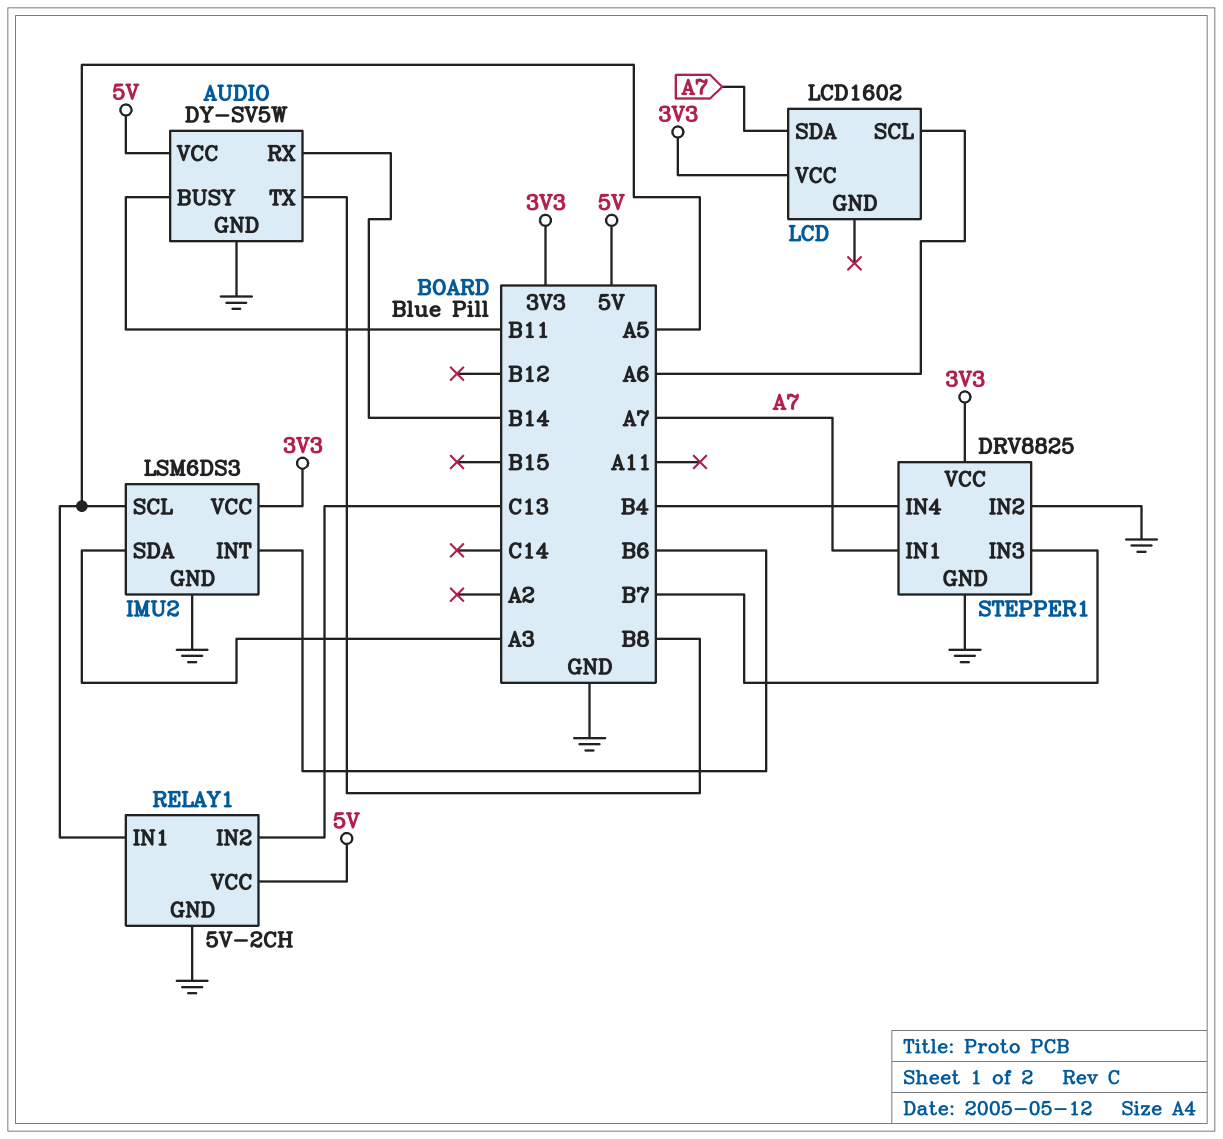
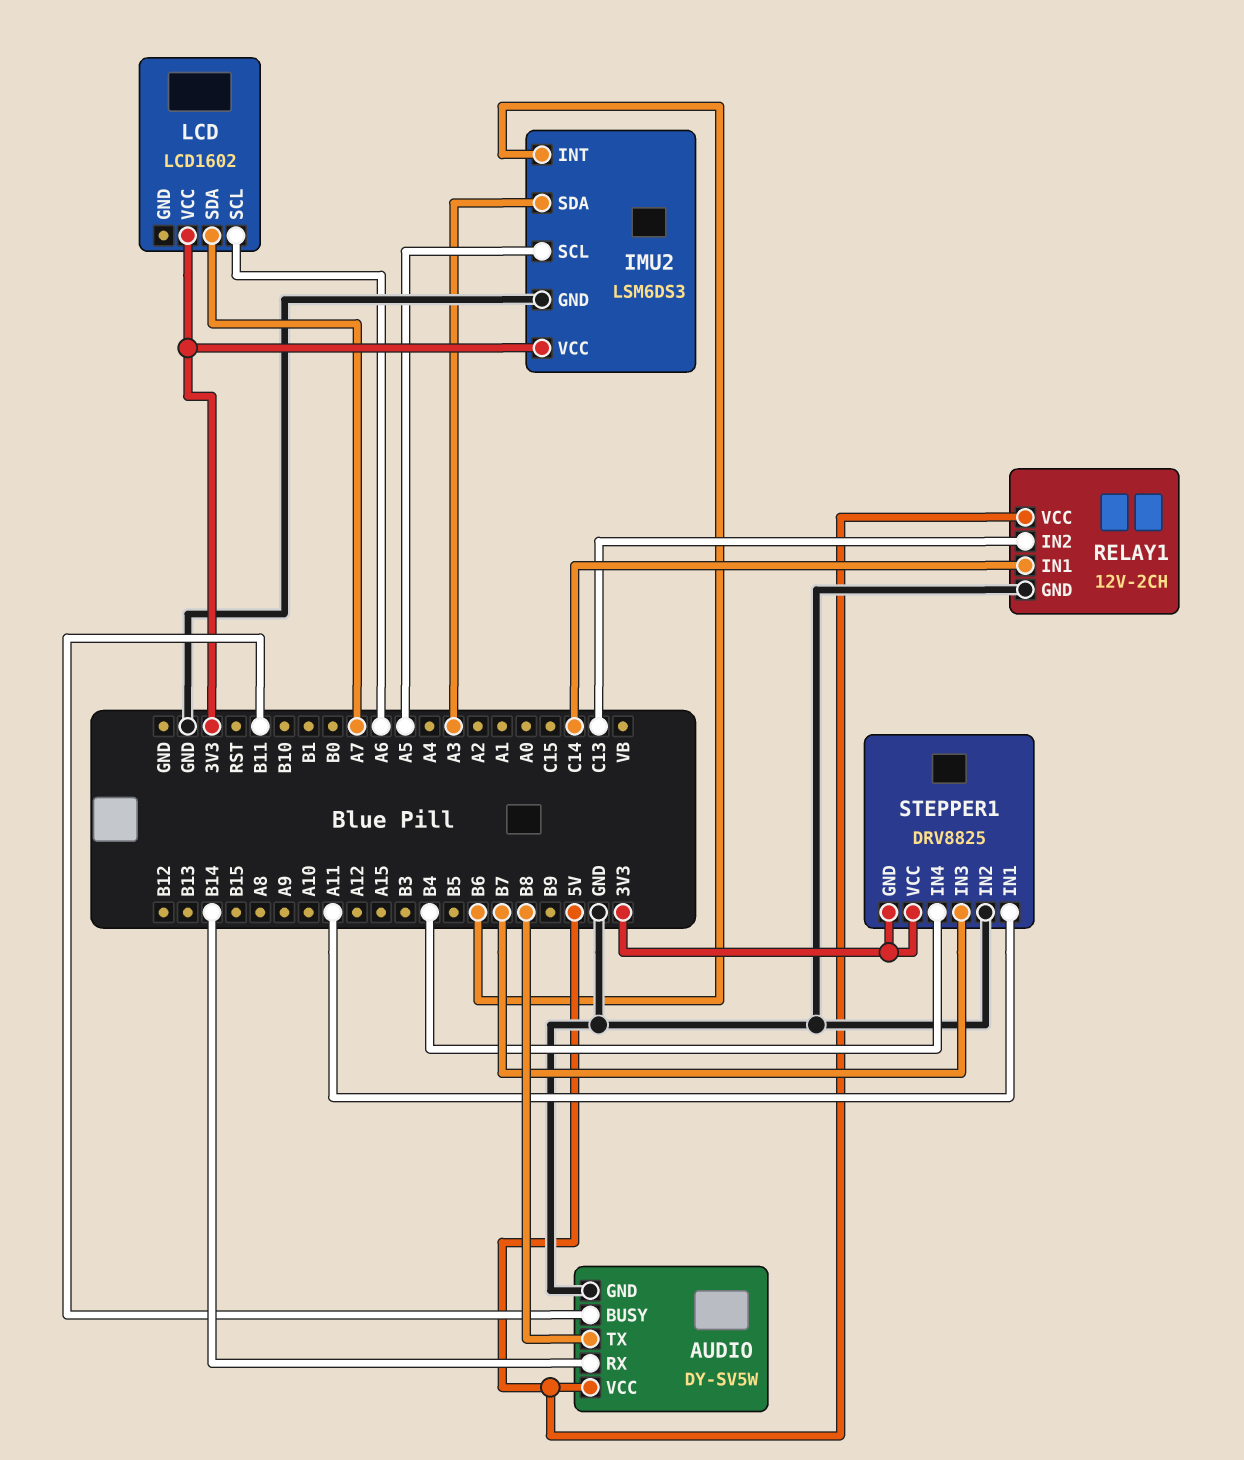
RELAY1: 5V-2CH -> 12V-2CH
RELAY1 pin IN1: A5 -> C14
STEPPER1 pin GND: GND -> 3V3
STEPPER1 pin IN1: A7 -> A11

